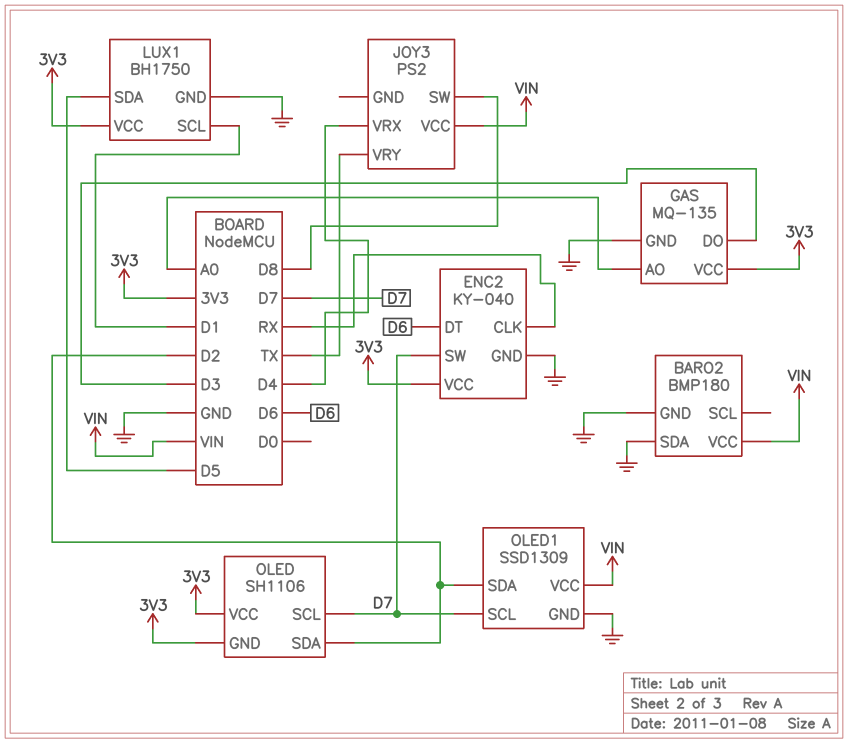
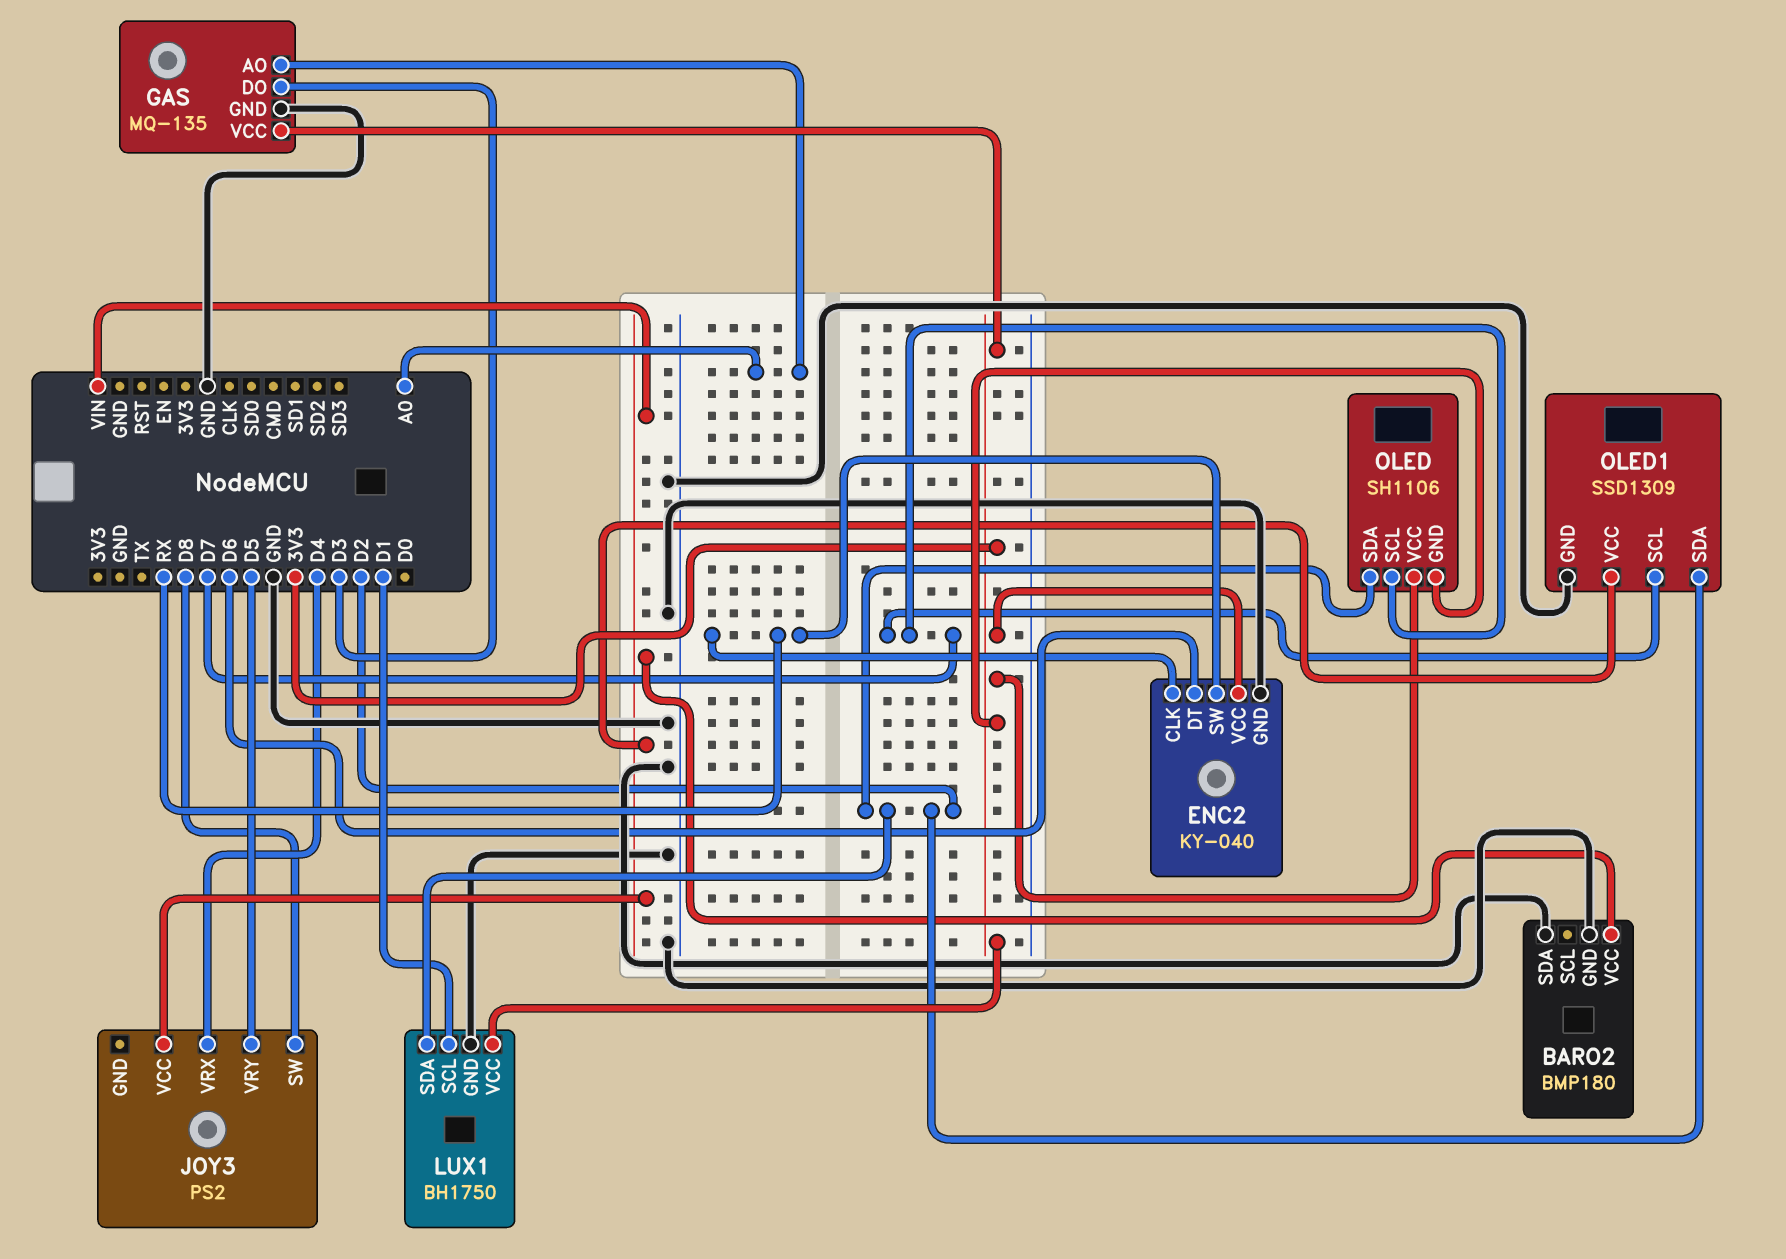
ENC2 pin SW: D7 -> RX
JOY3 pin VRY: TX -> D5
LUX1 pin SDA: D5 -> D2

